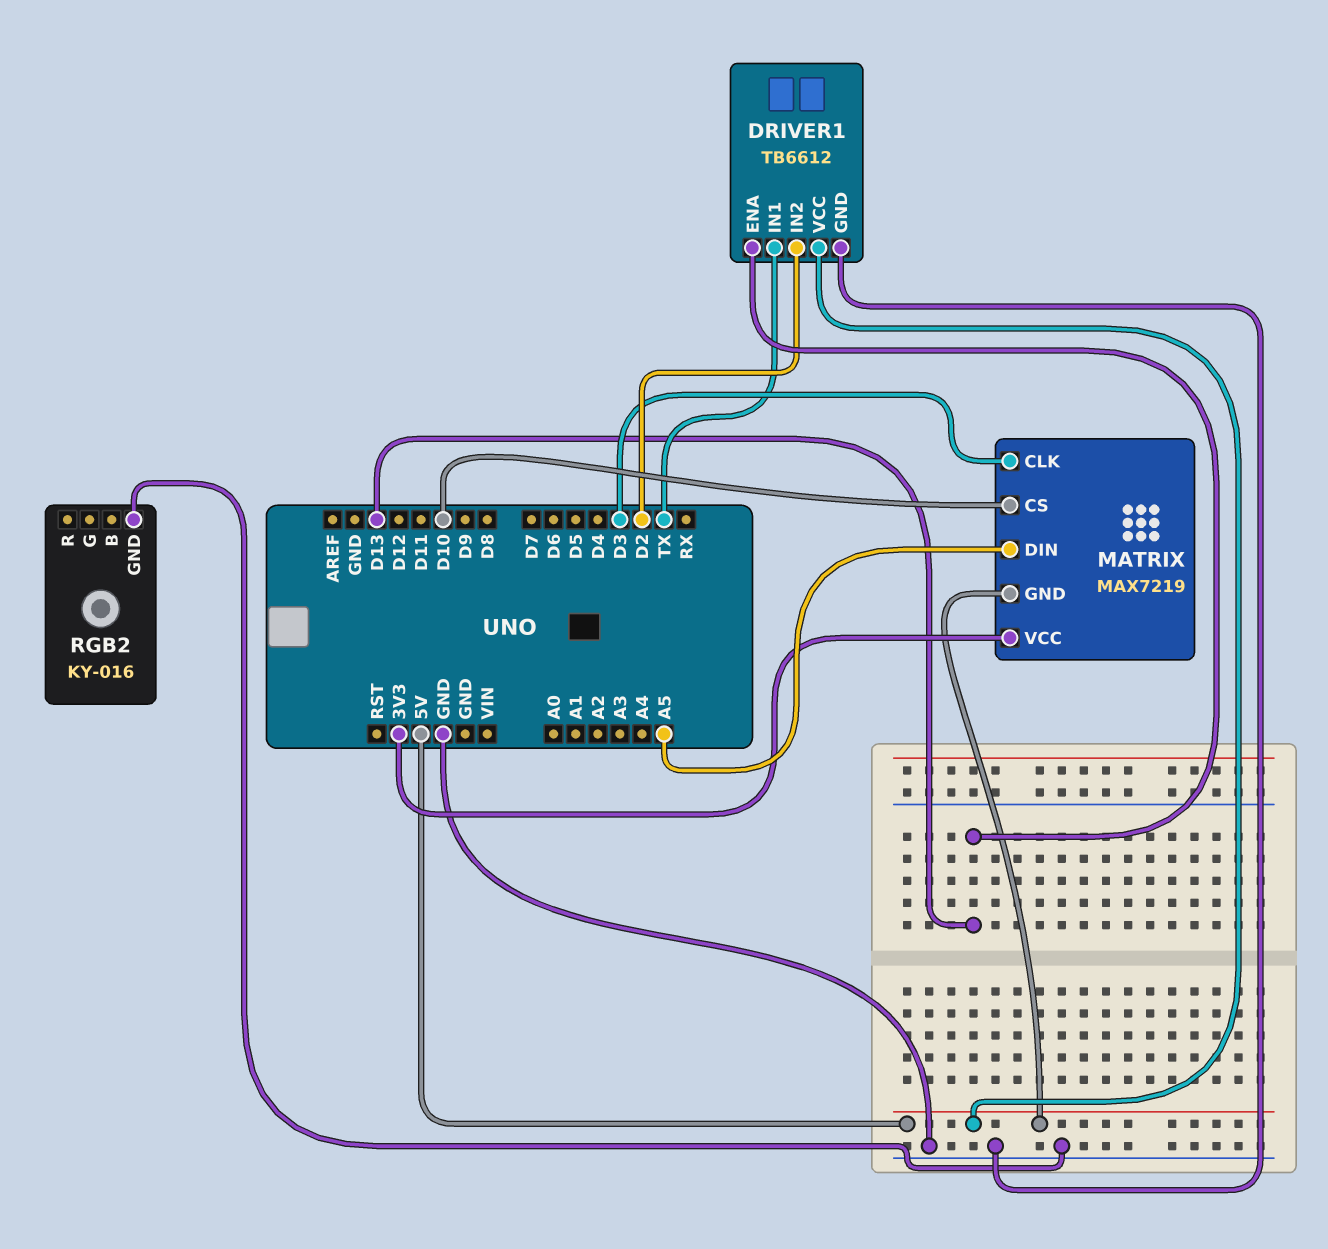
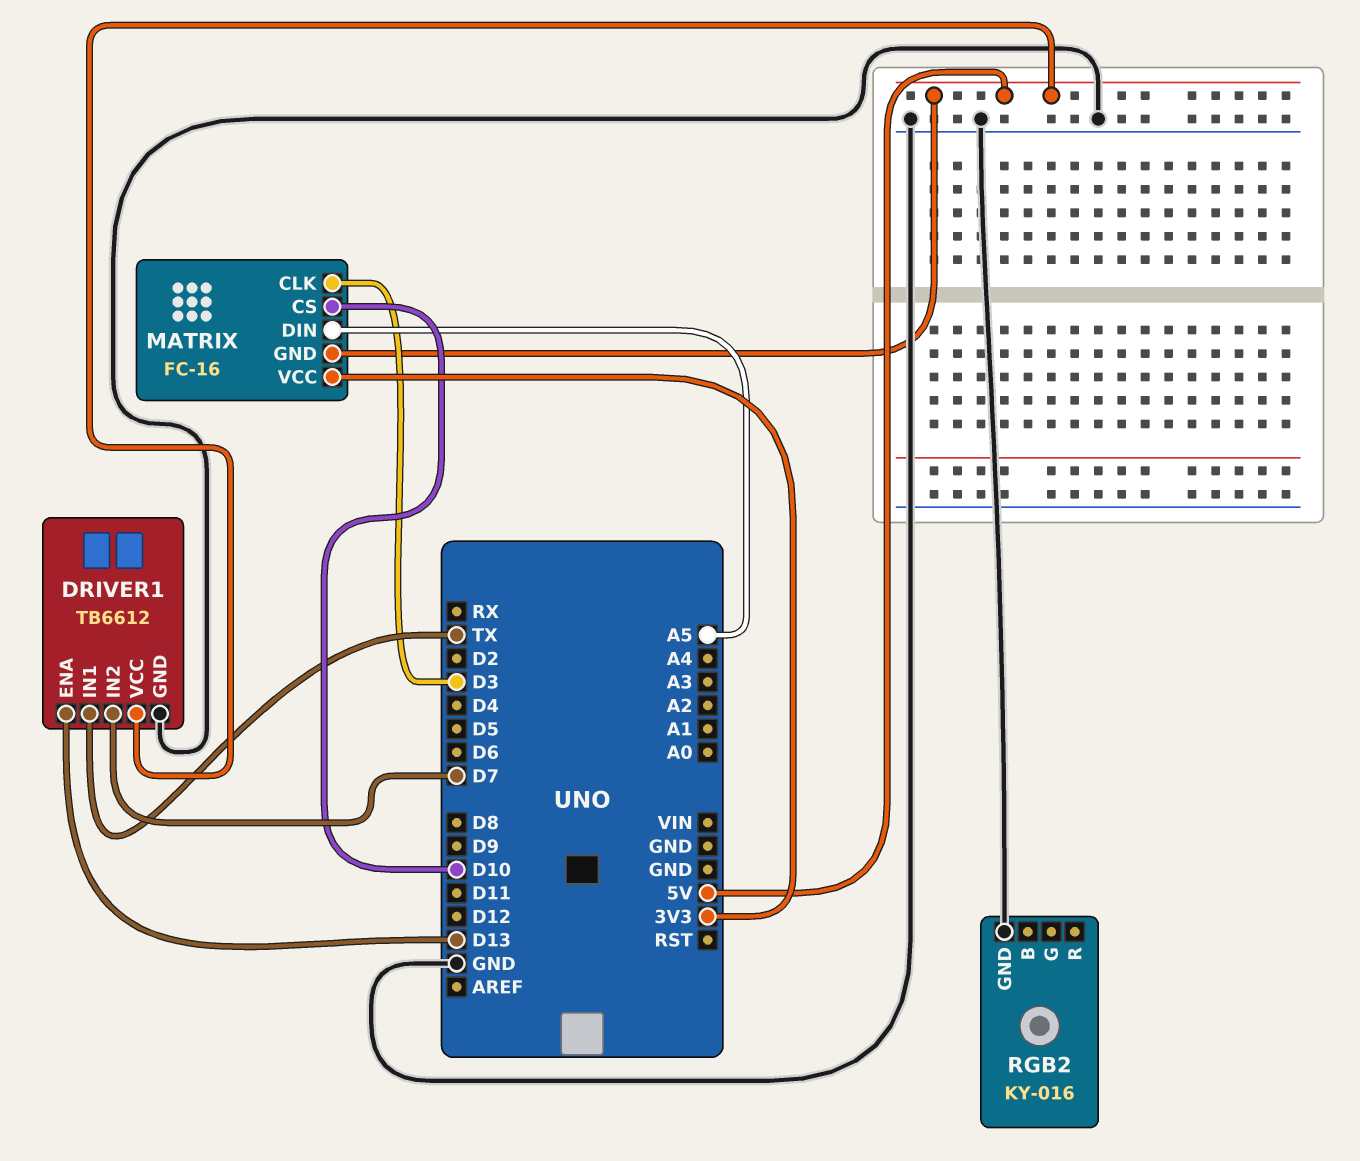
DRIVER1 pin IN2: D2 -> D7
MATRIX: MAX7219 -> FC-16

